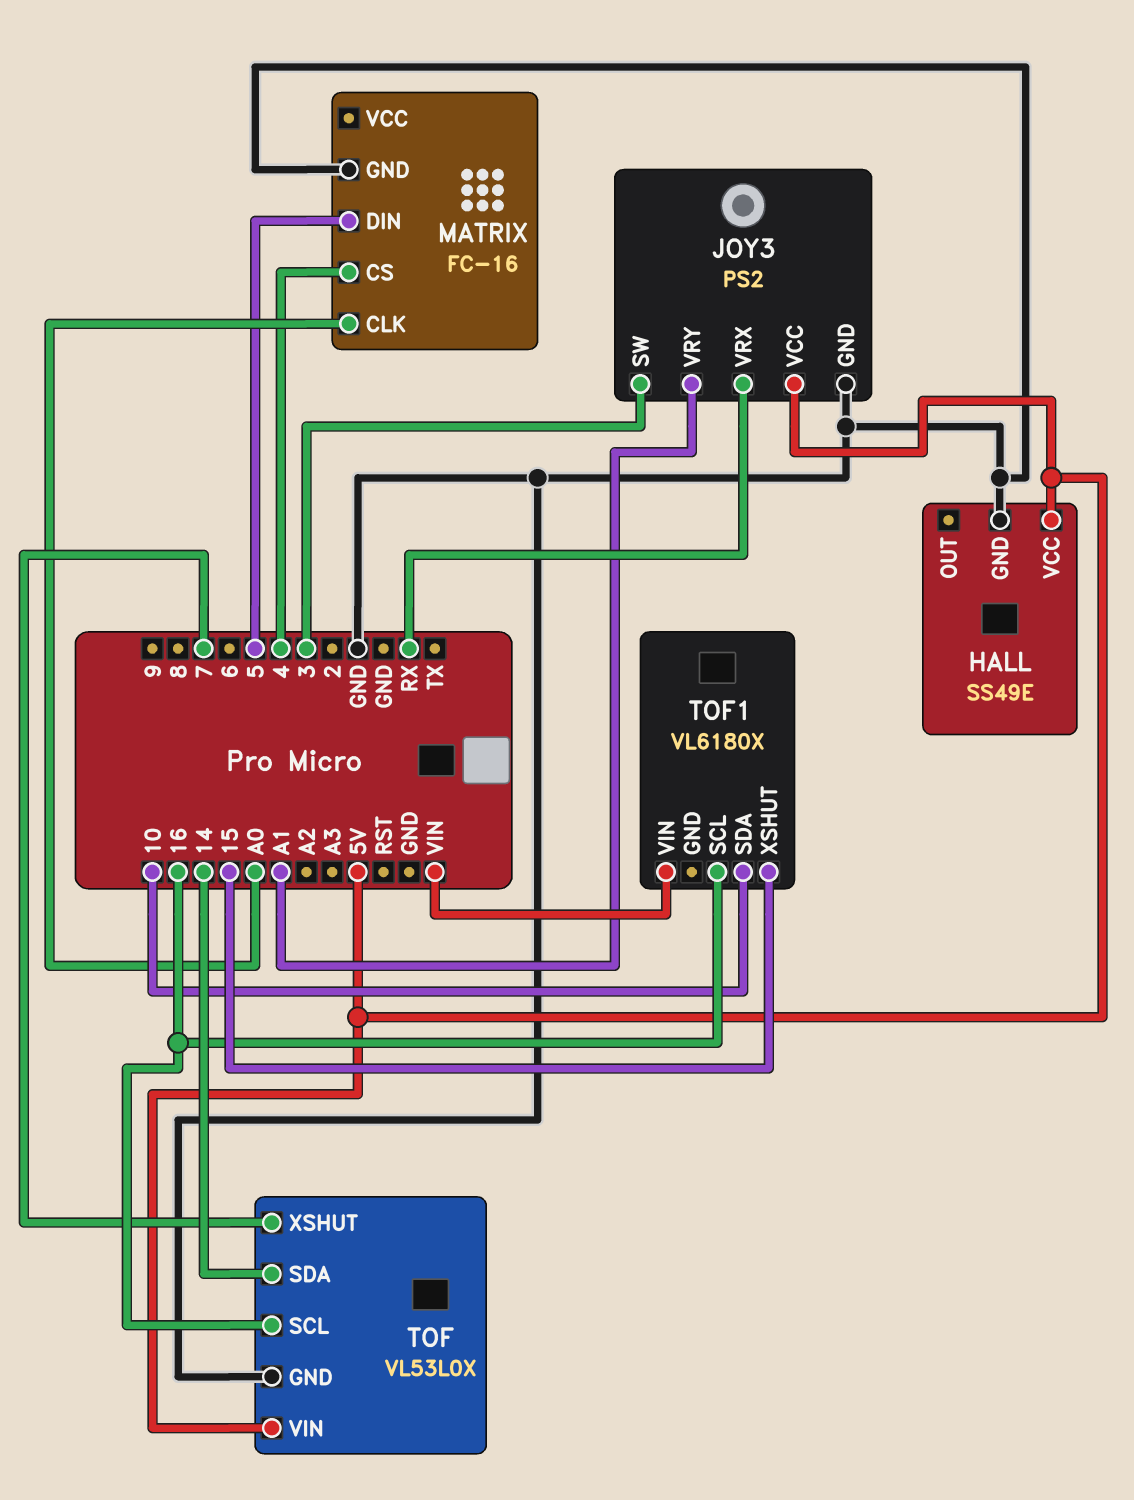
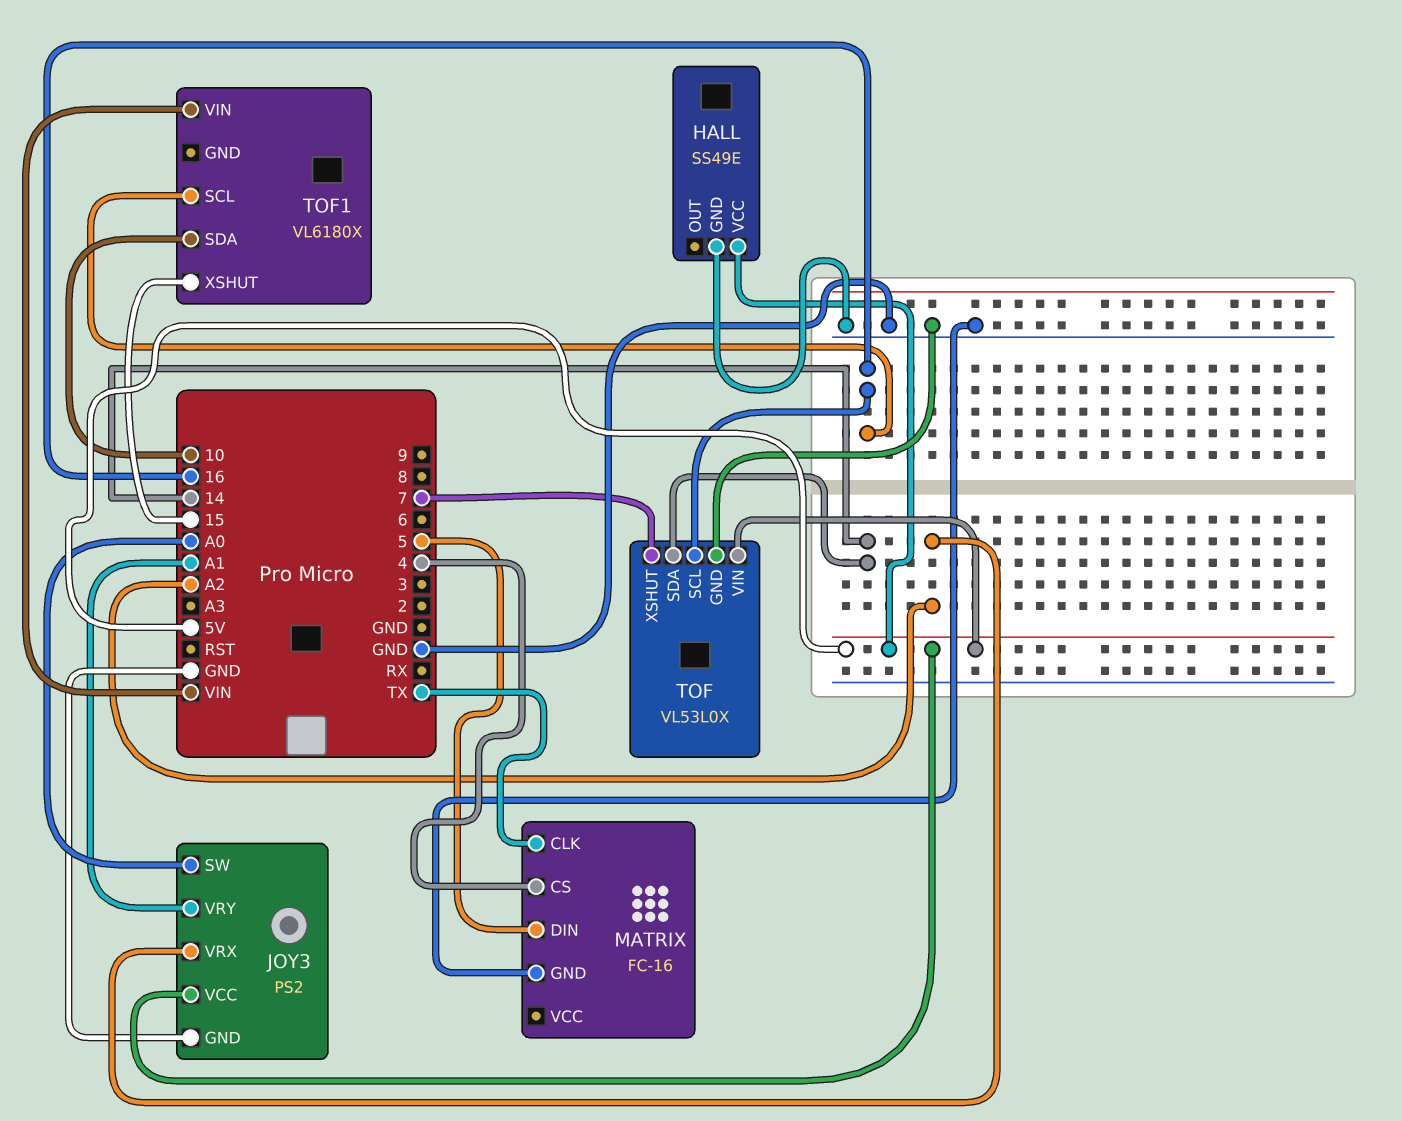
JOY3 pin SW: 3 -> A0
JOY3 pin VRX: RX -> A2
MATRIX pin CLK: A0 -> TX

